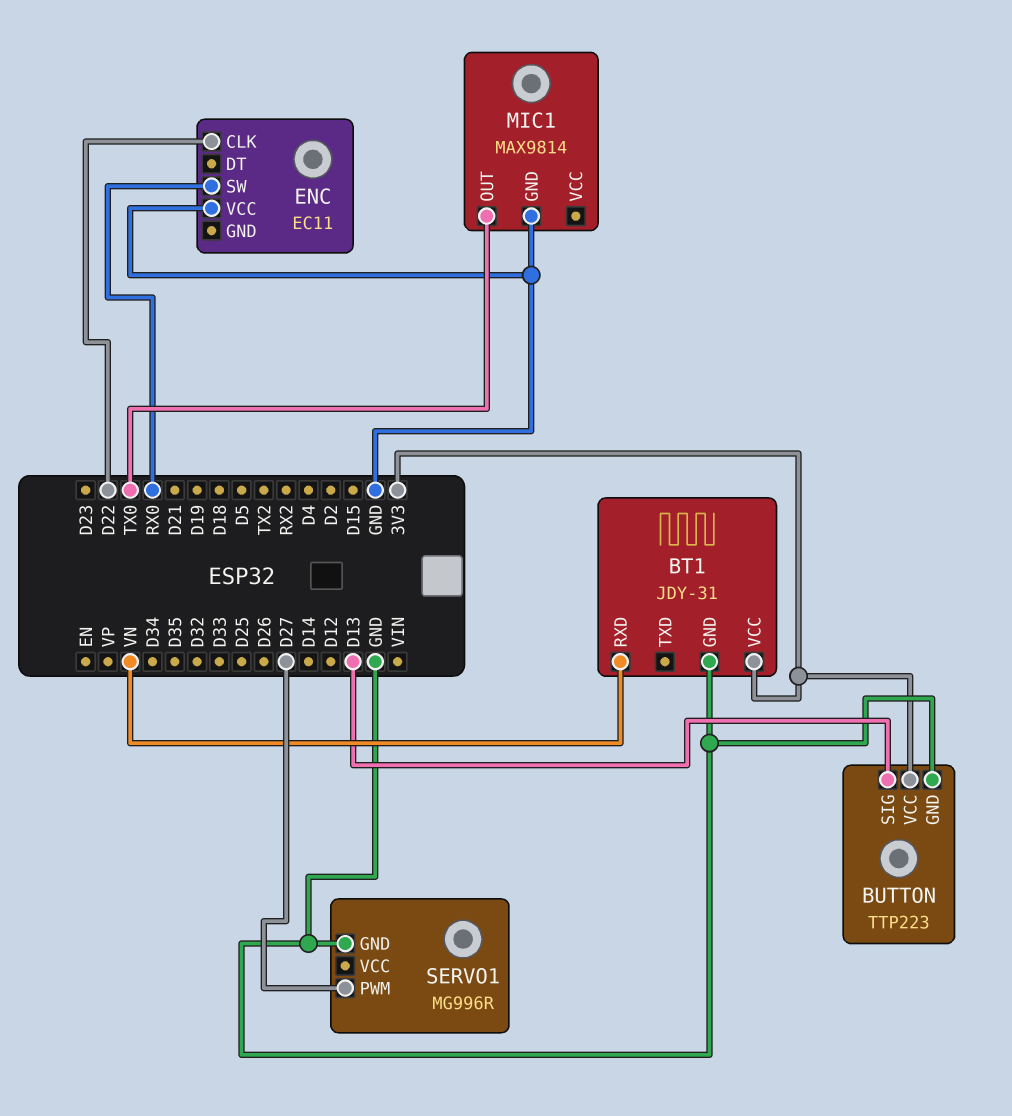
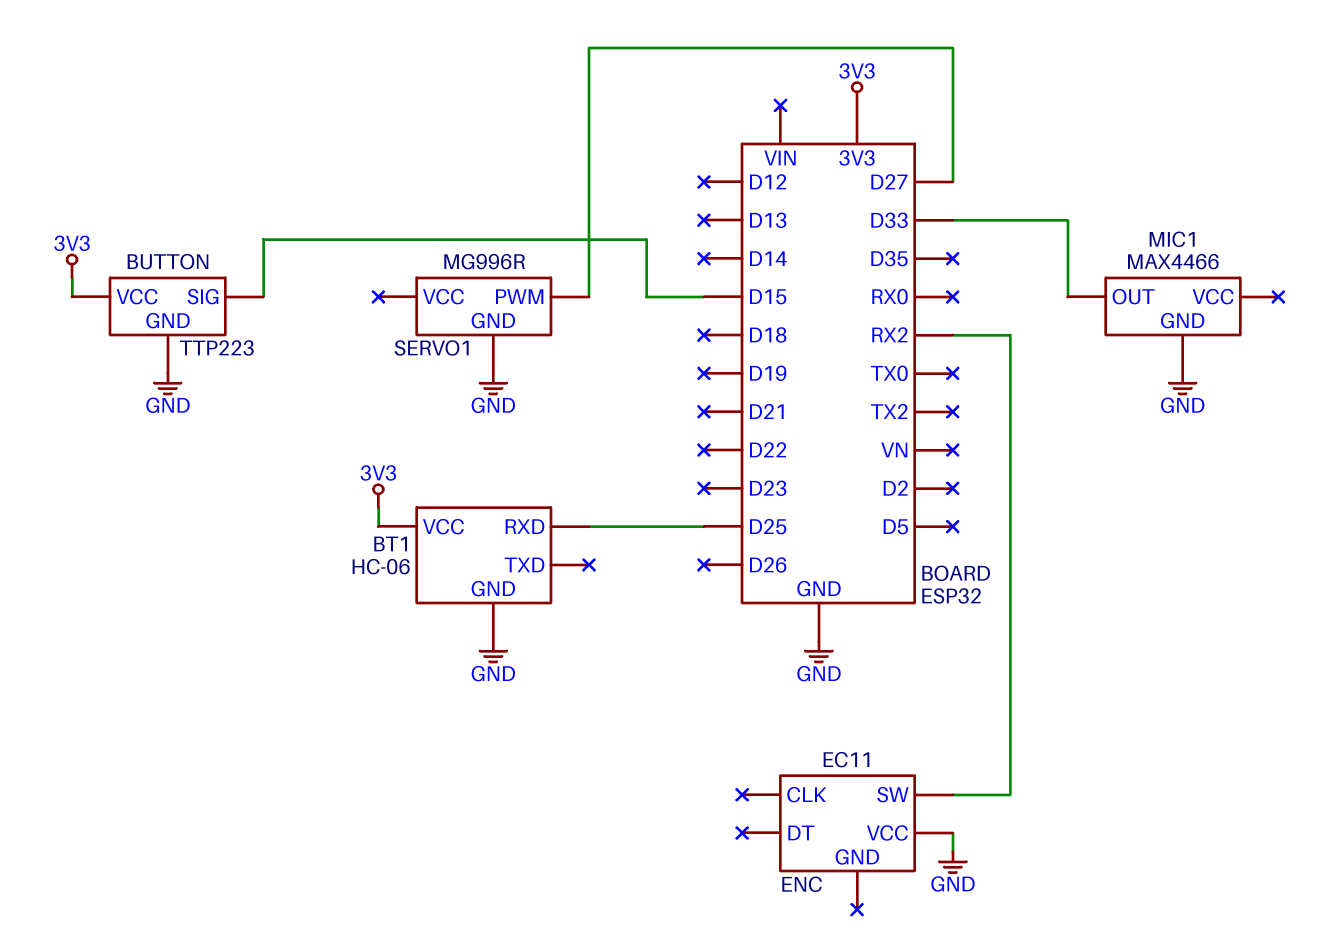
BT1: JDY-31 -> HC-06
BT1 pin RXD: VN -> D25
BUTTON pin SIG: D13 -> D15
ENC pin CLK: D22 -> none
ENC pin SW: RX0 -> RX2
MIC1: MAX9814 -> MAX4466
MIC1 pin OUT: TX0 -> D33

